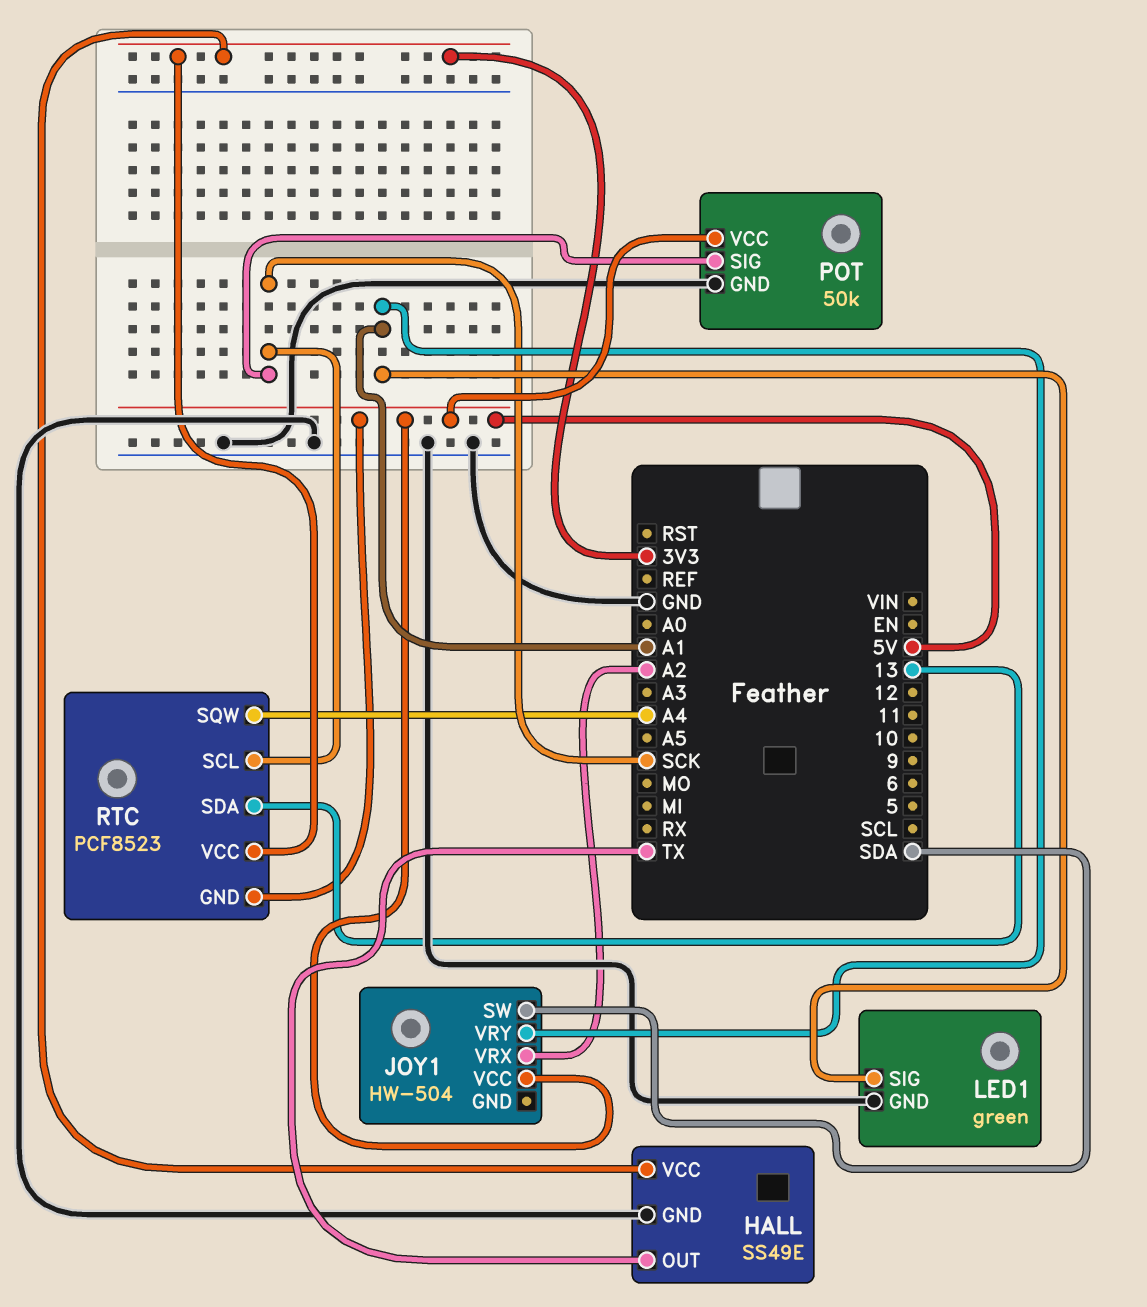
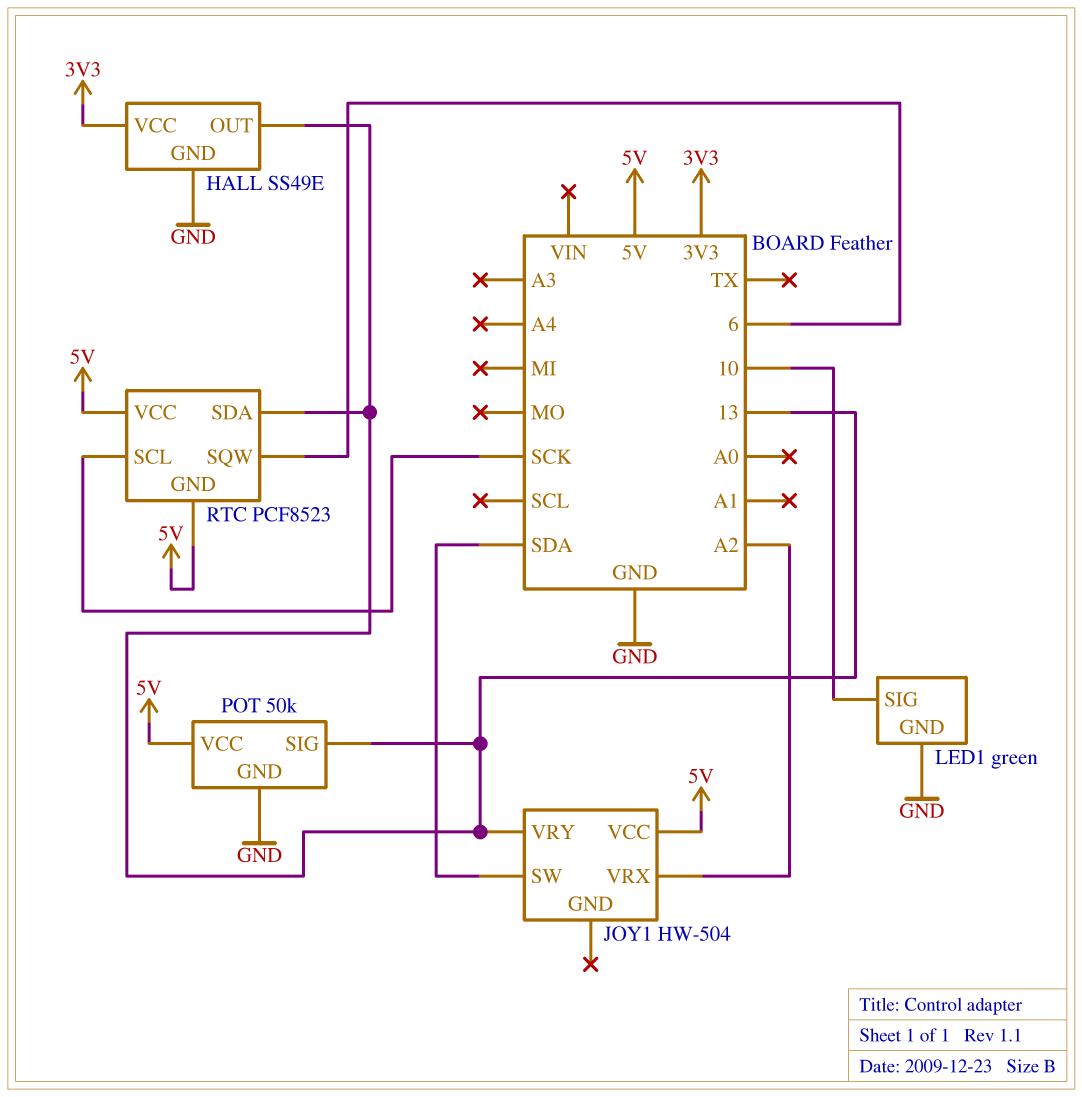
HALL pin OUT: TX -> 13
JOY1 pin VRY: A1 -> 13
LED1 pin SIG: A1 -> 10
POT pin SIG: SCK -> 13
RTC pin SQW: A4 -> 6
RTC pin VCC: 3V3 -> 5V

